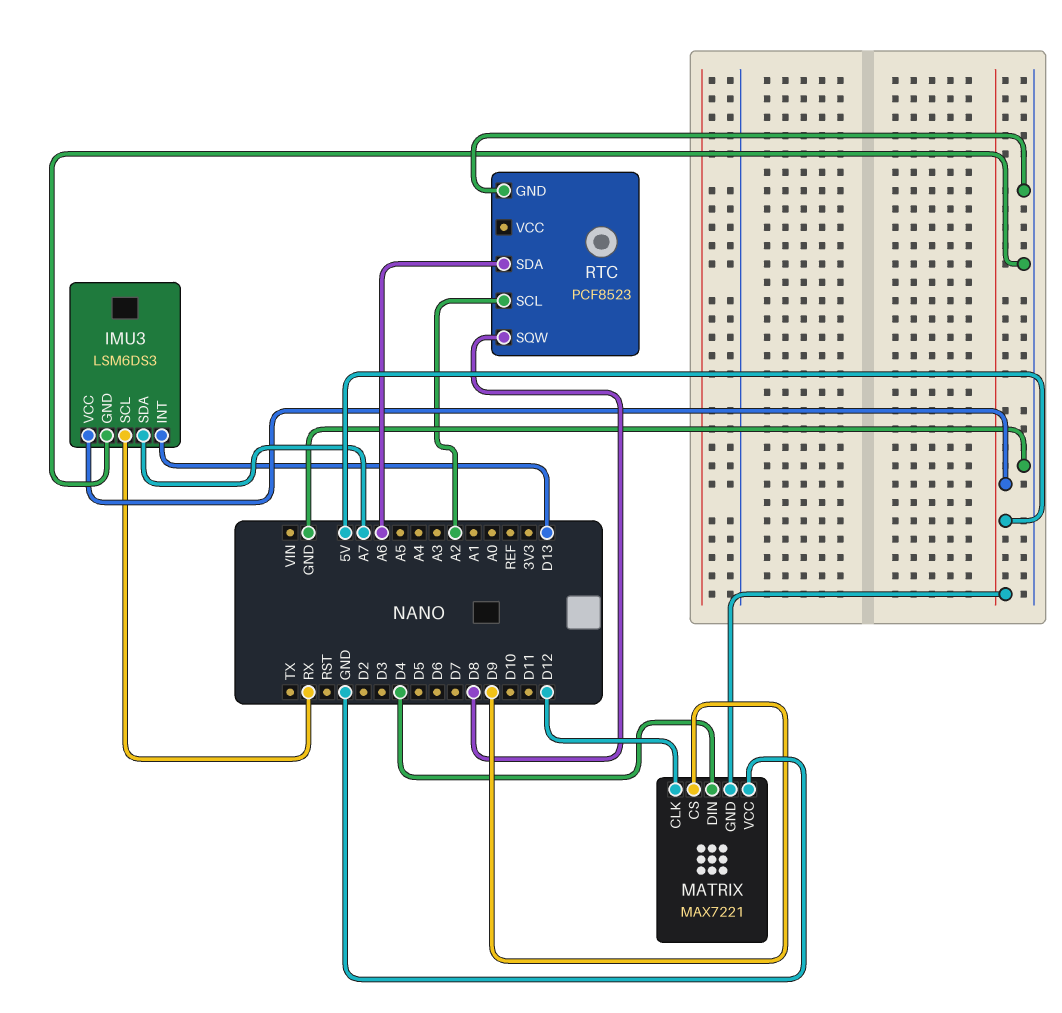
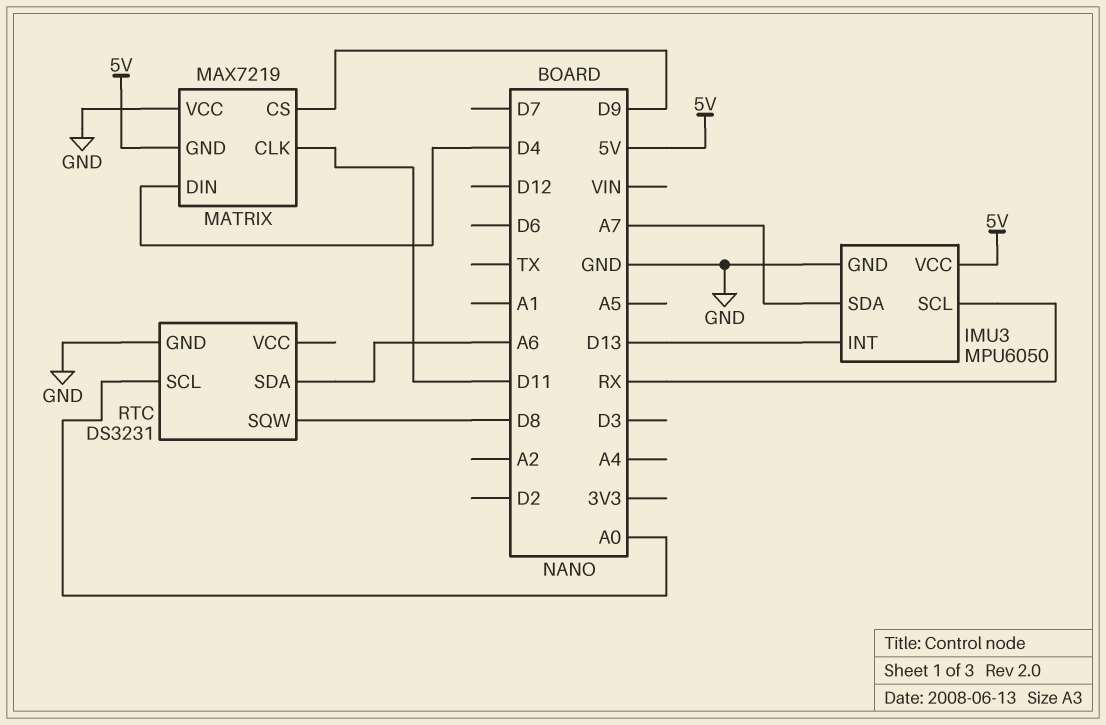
IMU3: LSM6DS3 -> MPU6050
MATRIX: MAX7221 -> MAX7219
MATRIX pin CLK: D12 -> D11
RTC: PCF8523 -> DS3231
RTC pin SCL: A2 -> A0

